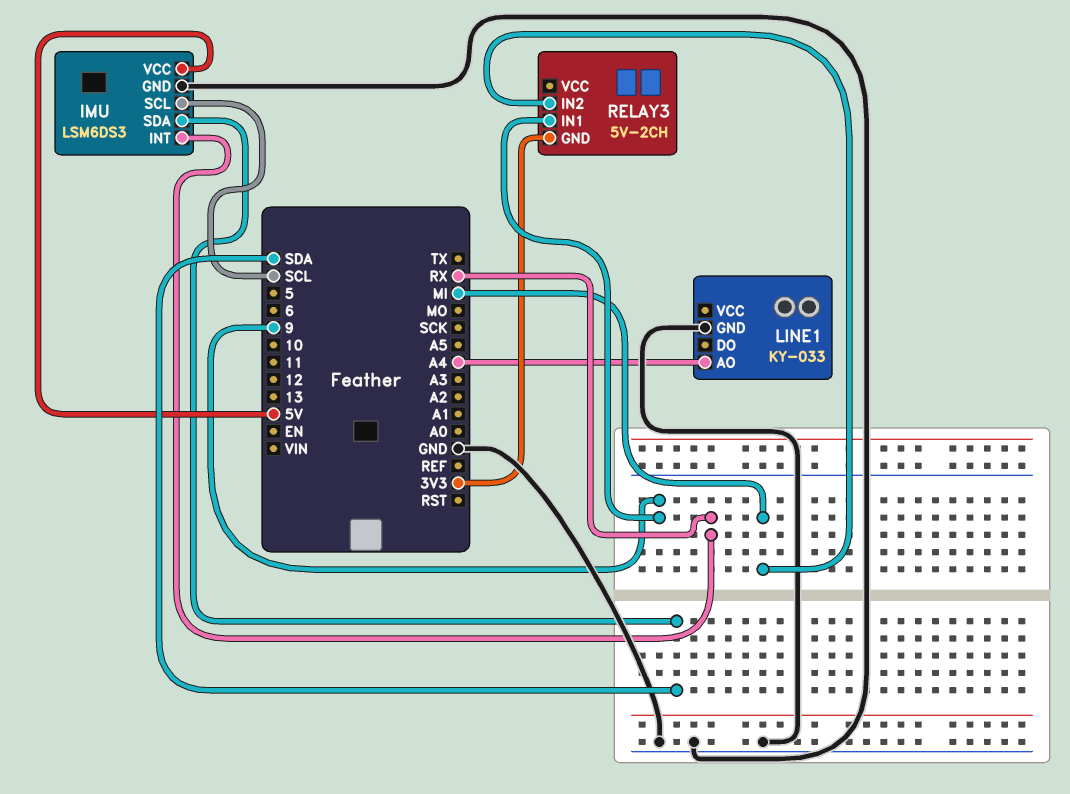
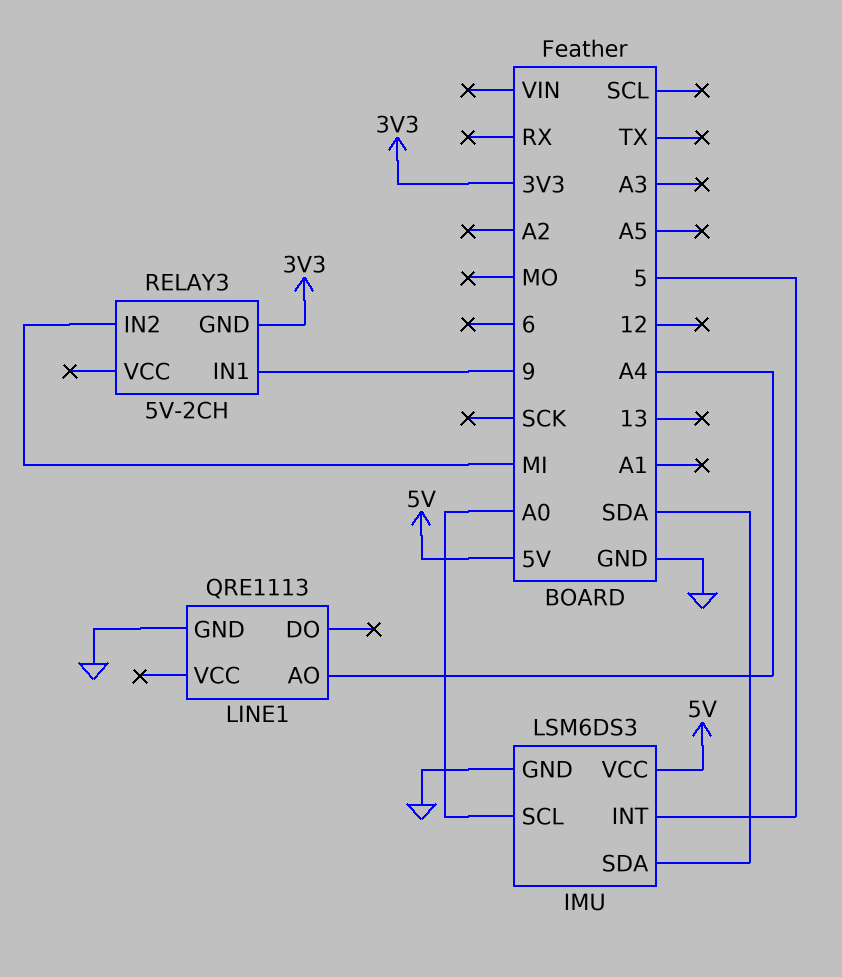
IMU pin INT: RX -> 5
IMU pin SCL: SCL -> A0
LINE1: KY-033 -> QRE1113

